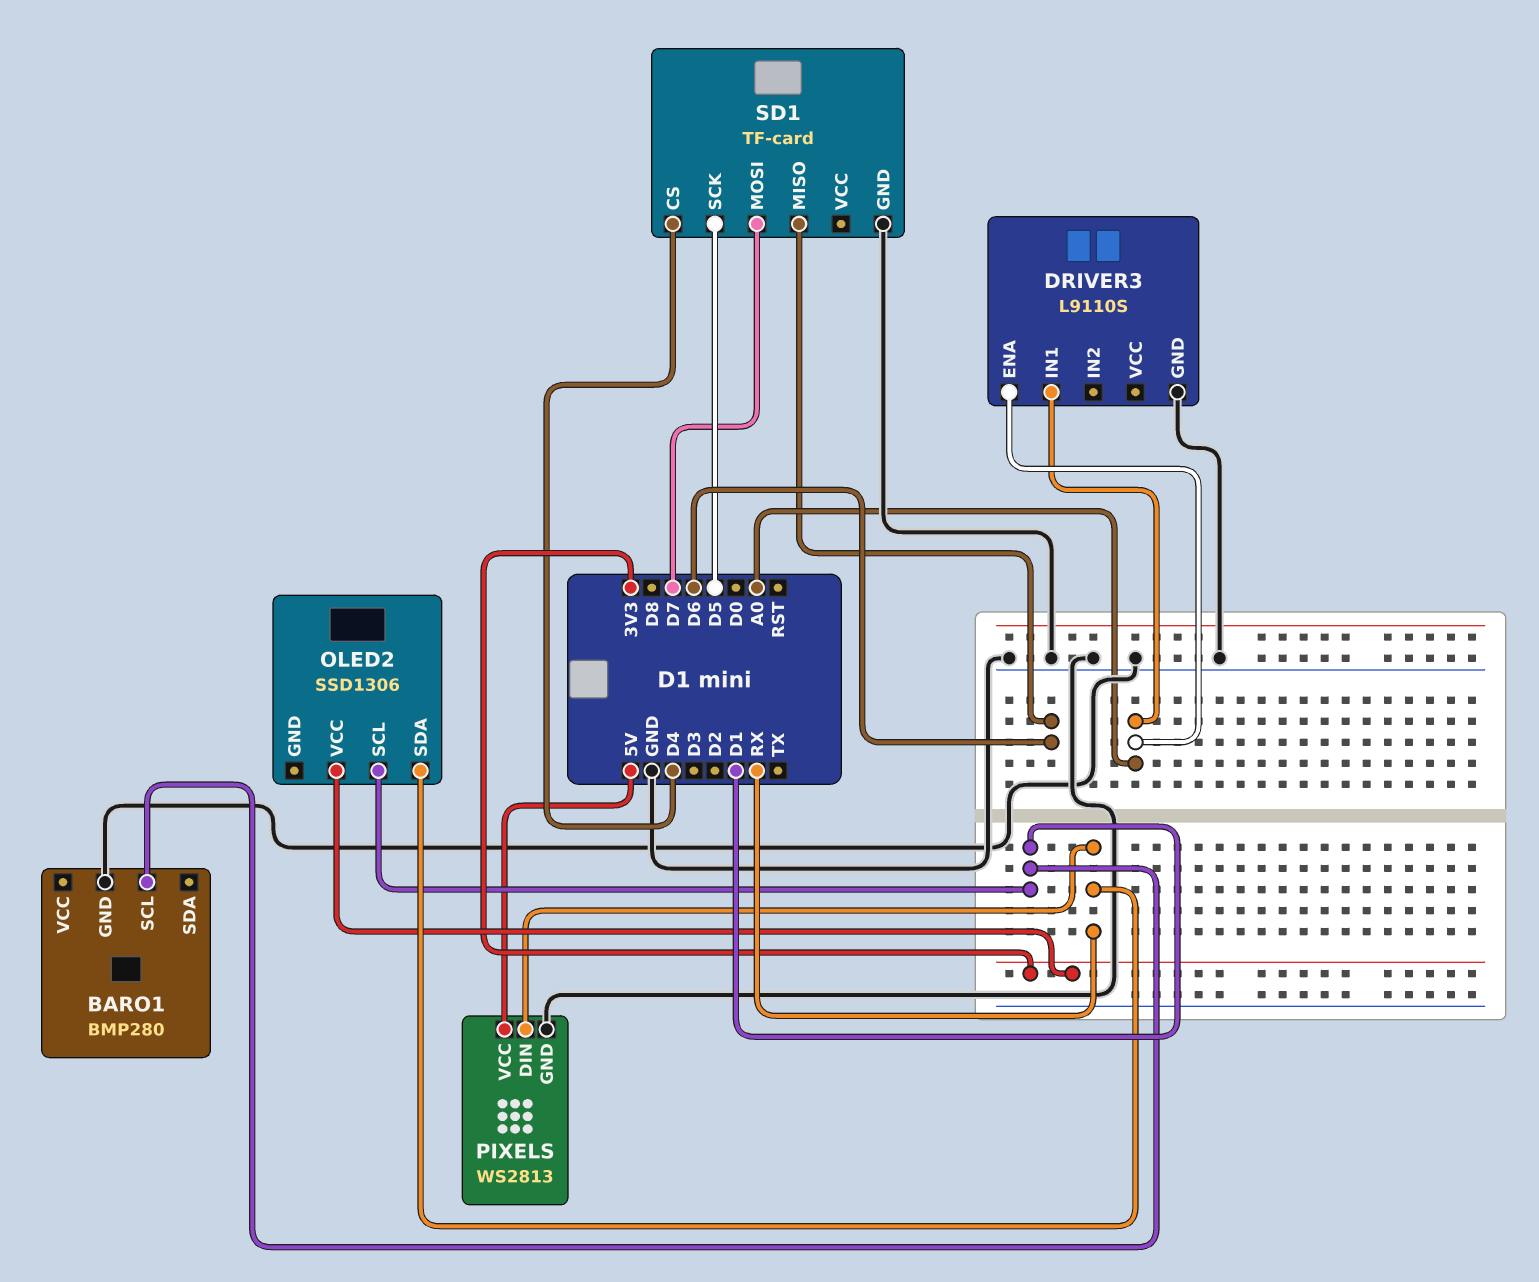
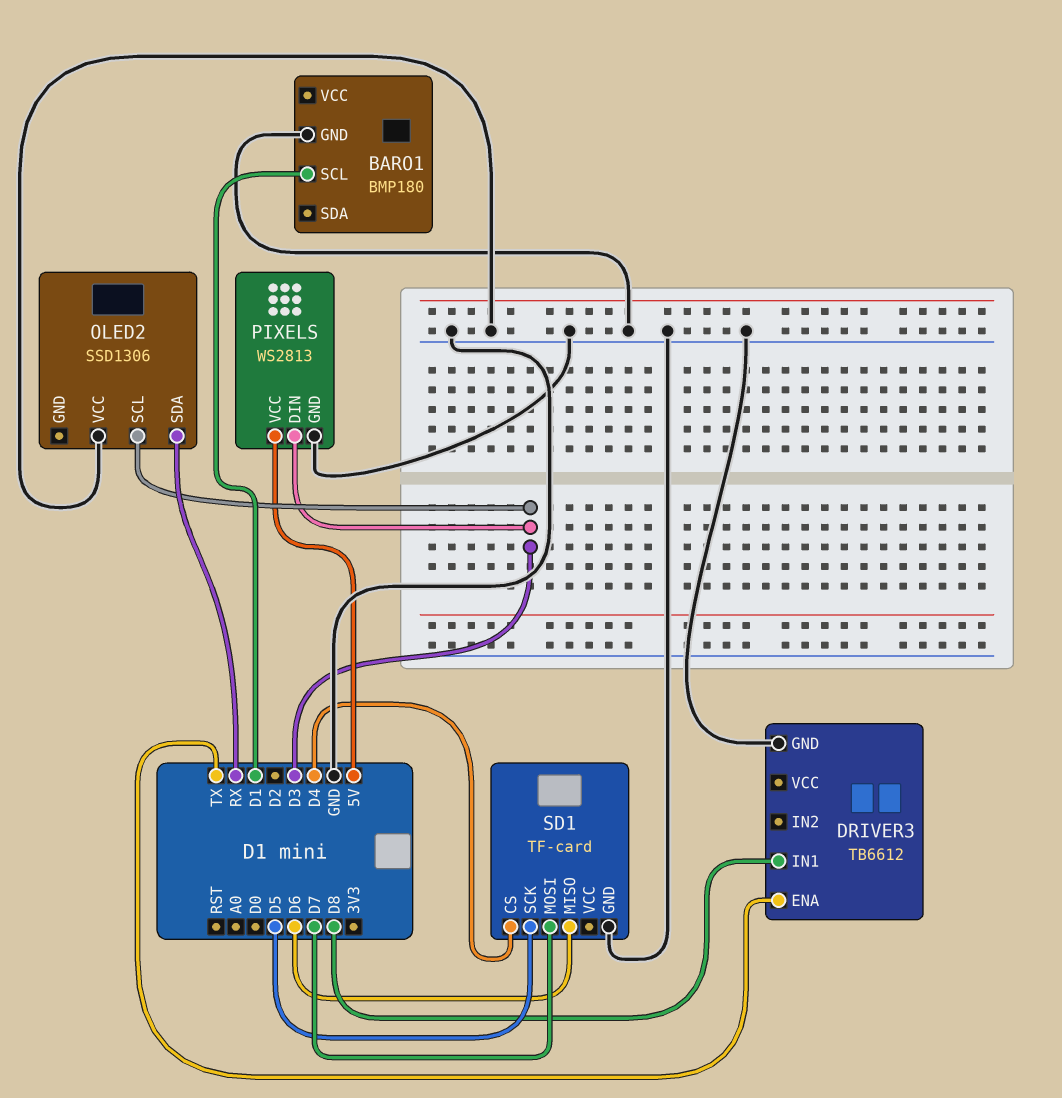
BARO1: BMP280 -> BMP180
DRIVER3: L9110S -> TB6612
DRIVER3 pin ENA: A0 -> TX
DRIVER3 pin IN1: A0 -> D8
OLED2 pin SCL: D1 -> D3
OLED2 pin VCC: 3V3 -> GND
PIXELS pin DIN: RX -> D3

